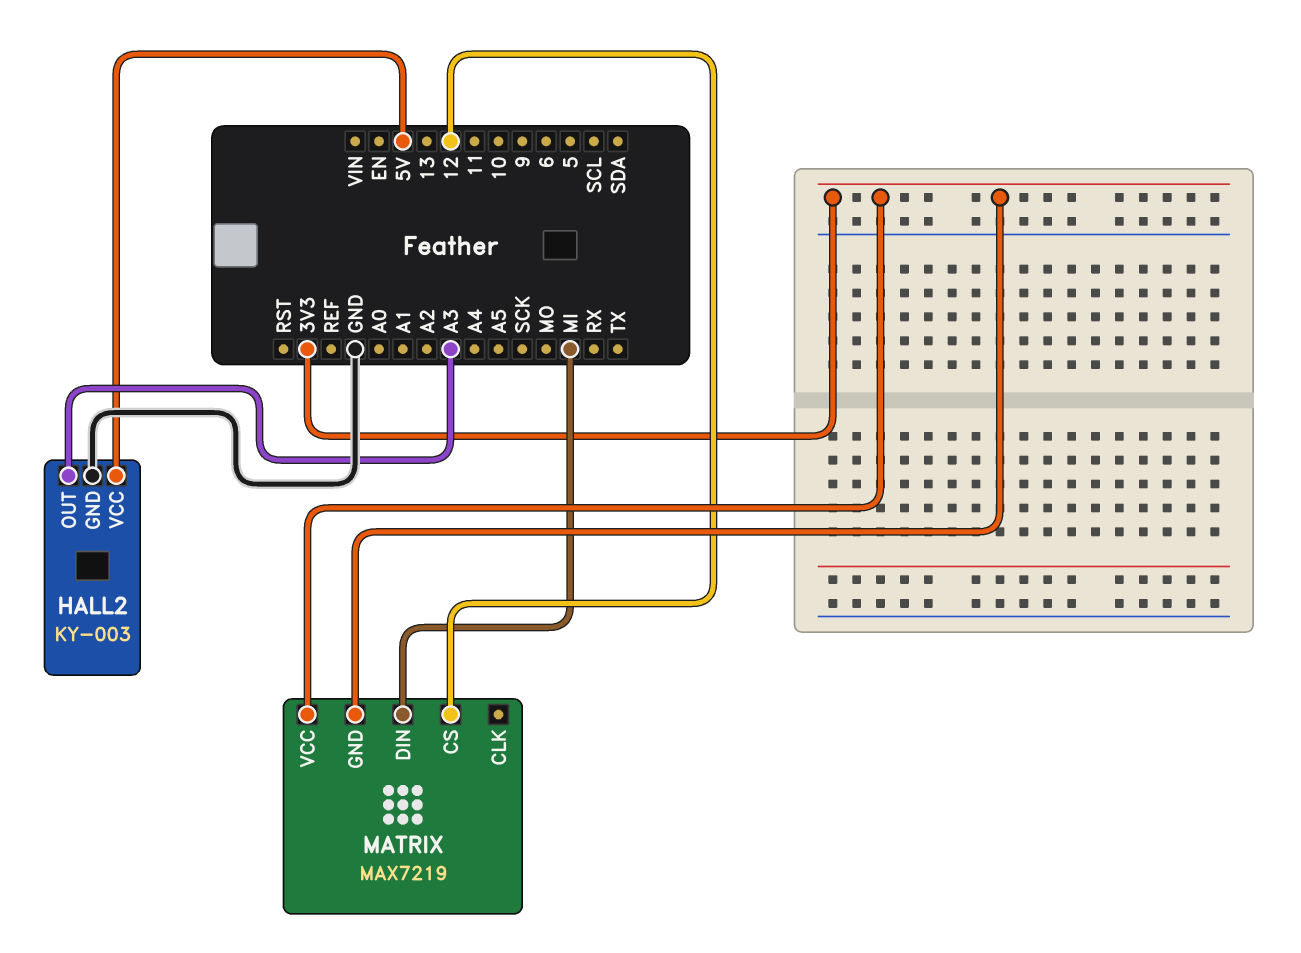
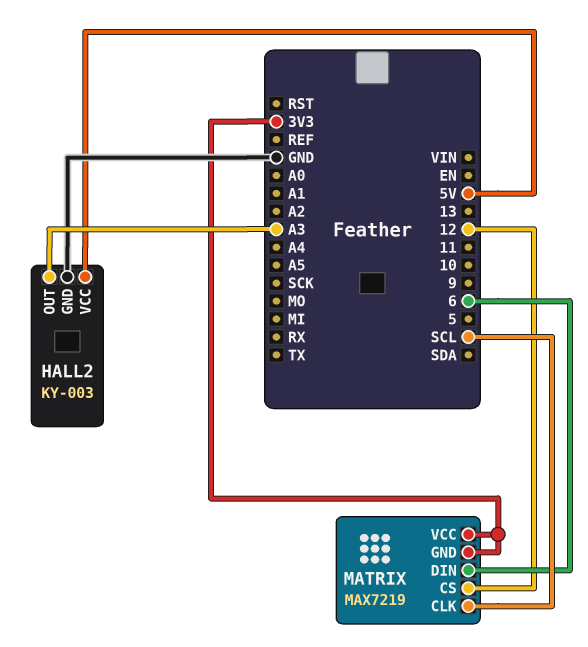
MATRIX pin CLK: none -> SCL
MATRIX pin DIN: MI -> 6

